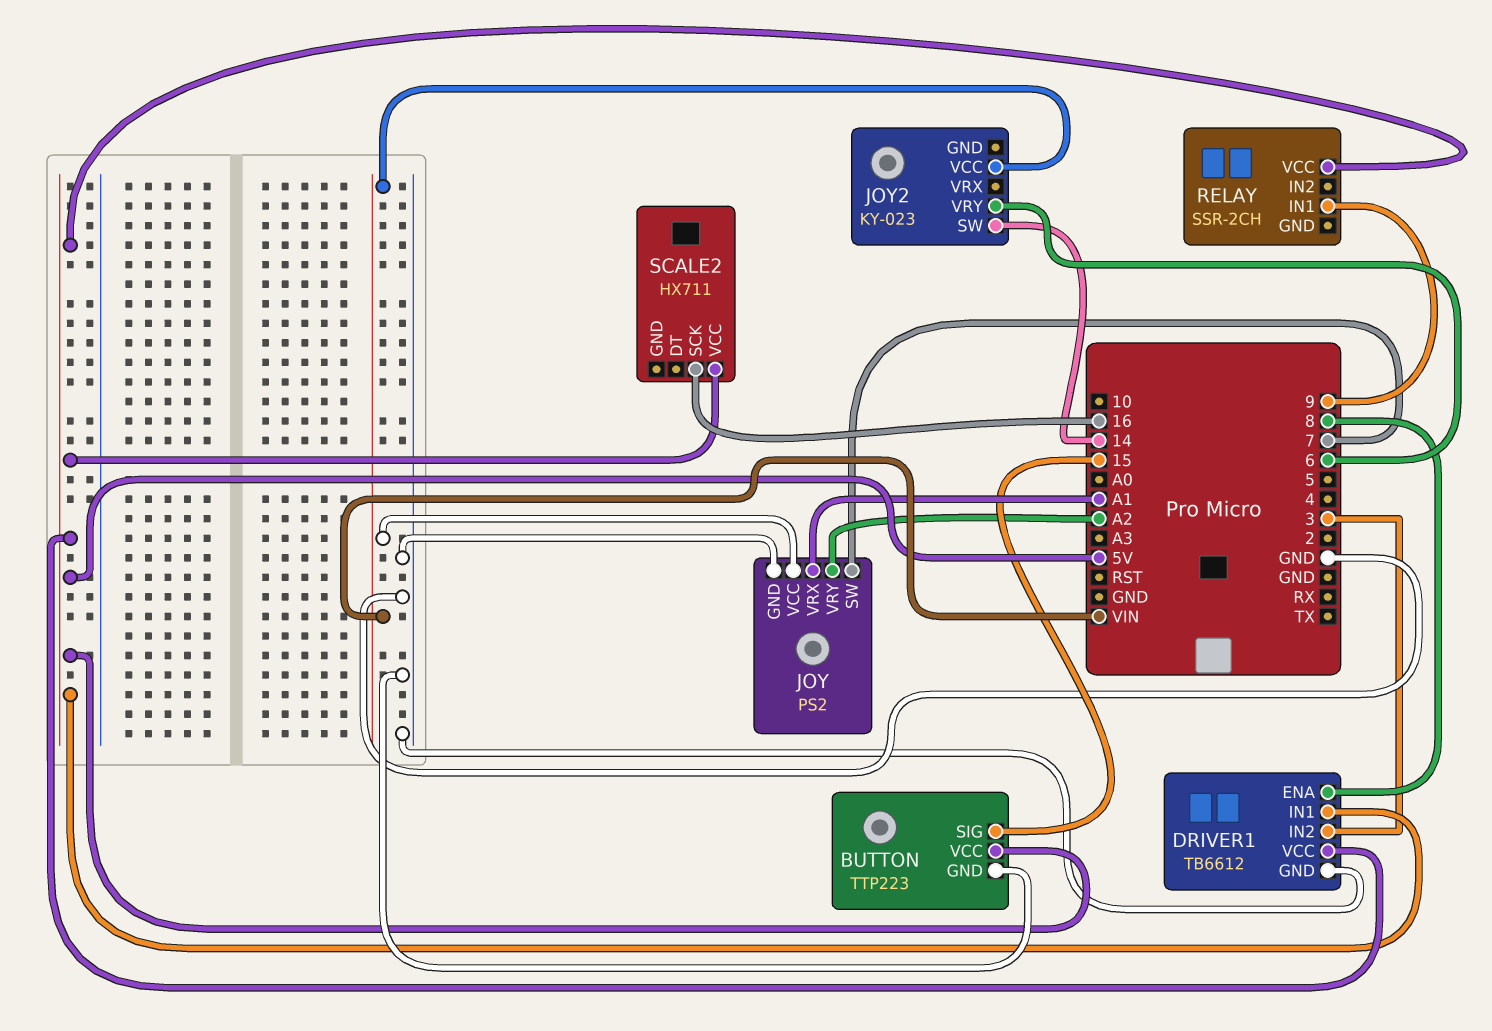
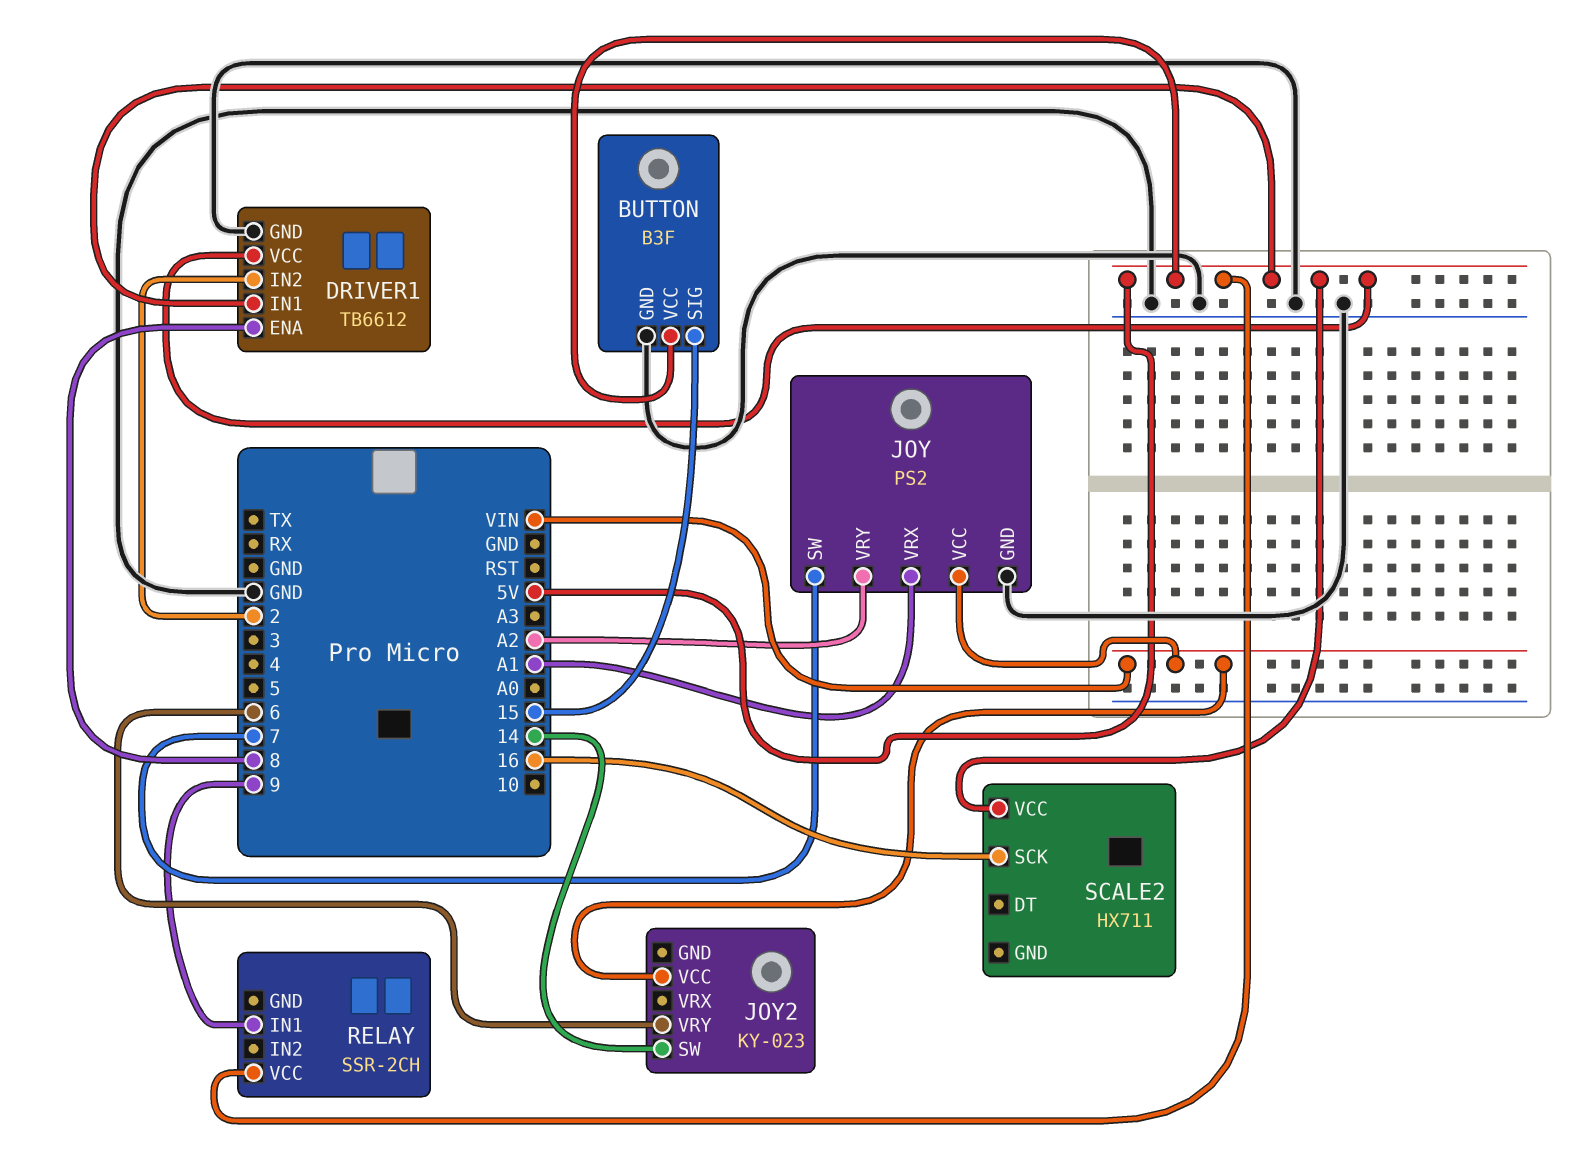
BUTTON: TTP223 -> B3F
DRIVER1 pin IN2: 3 -> 2

